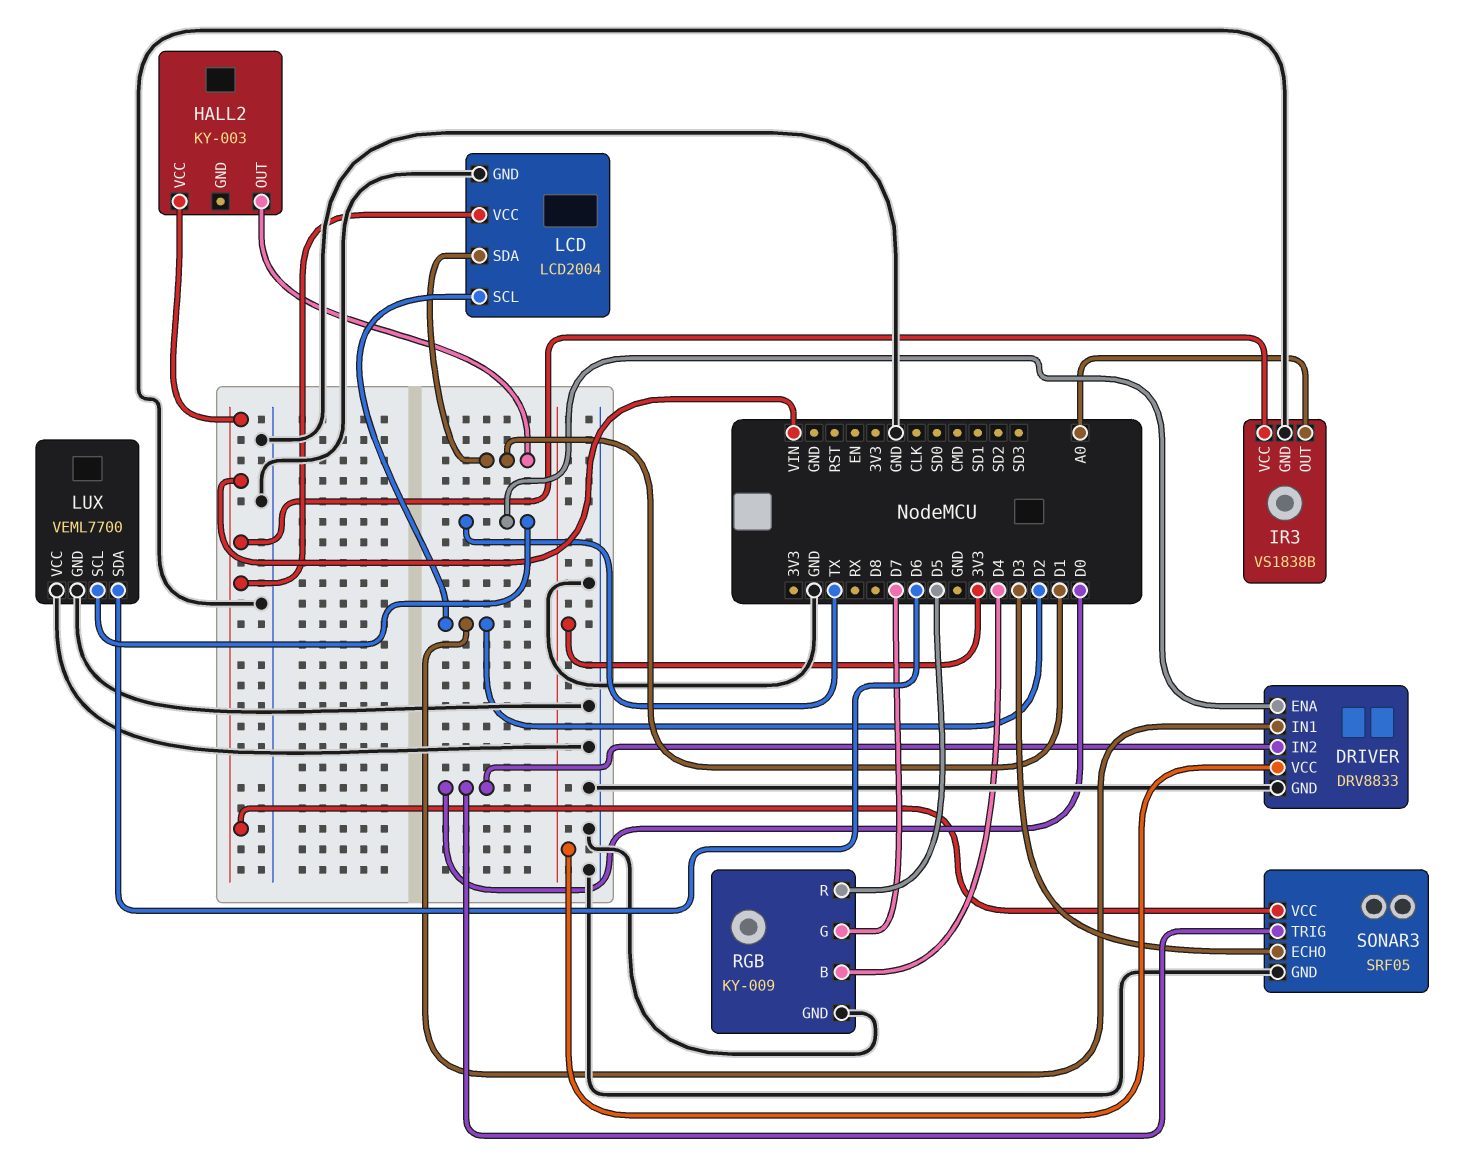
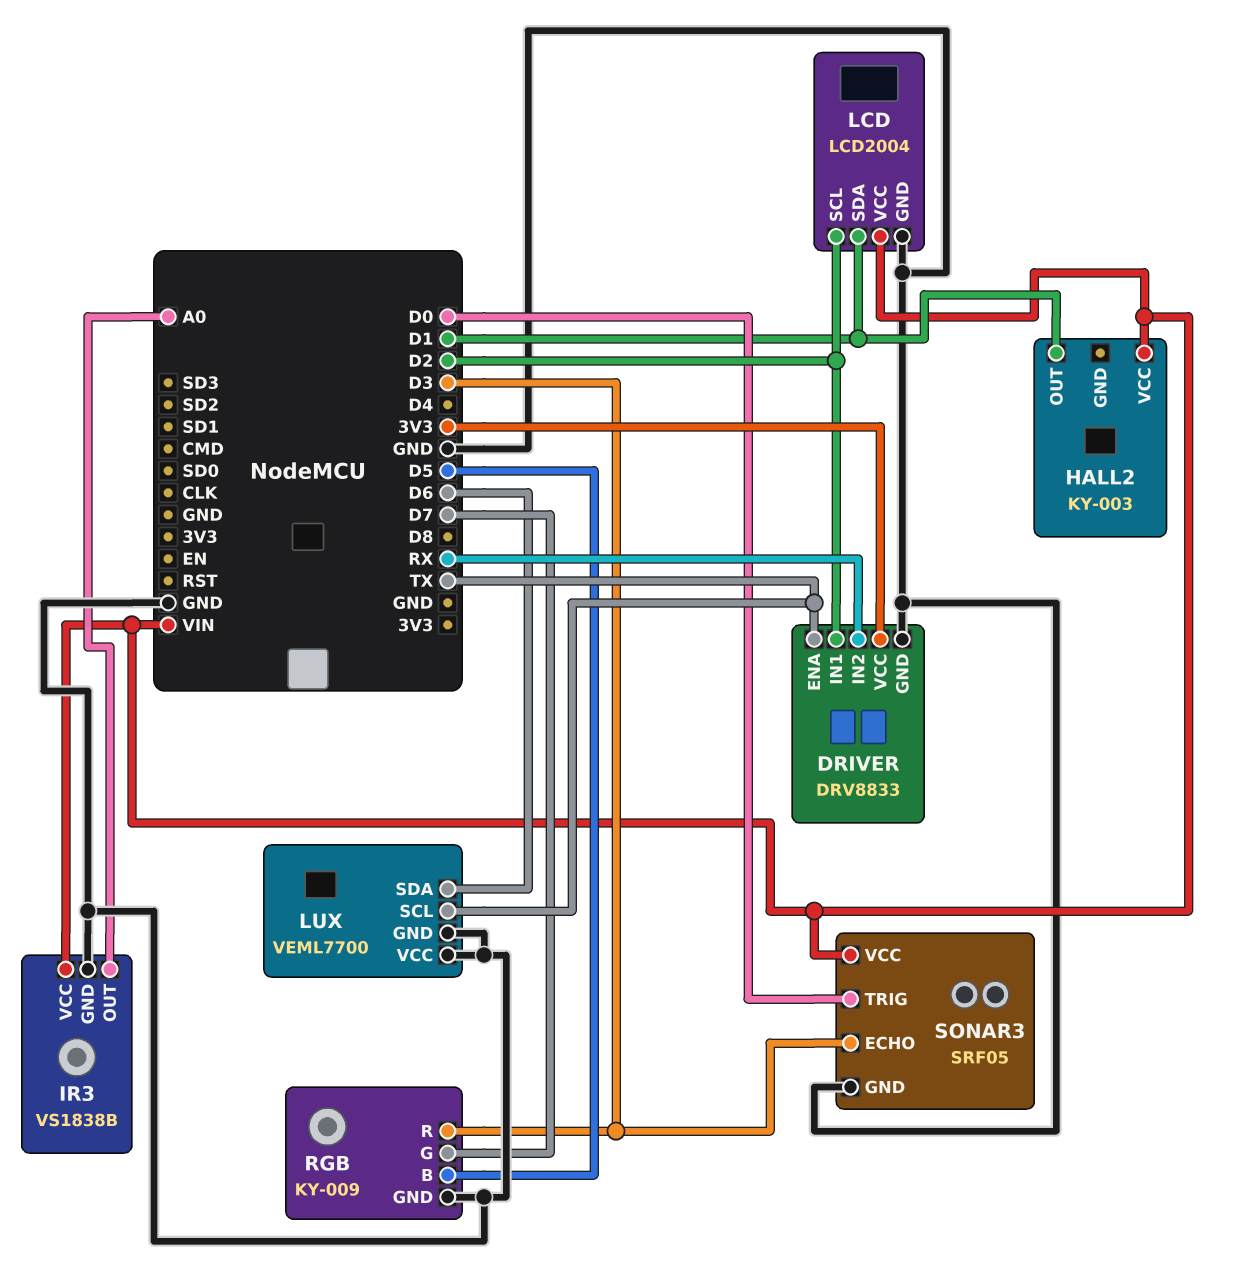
DRIVER pin IN2: D0 -> RX
RGB pin B: D4 -> D5
RGB pin R: D5 -> D3

